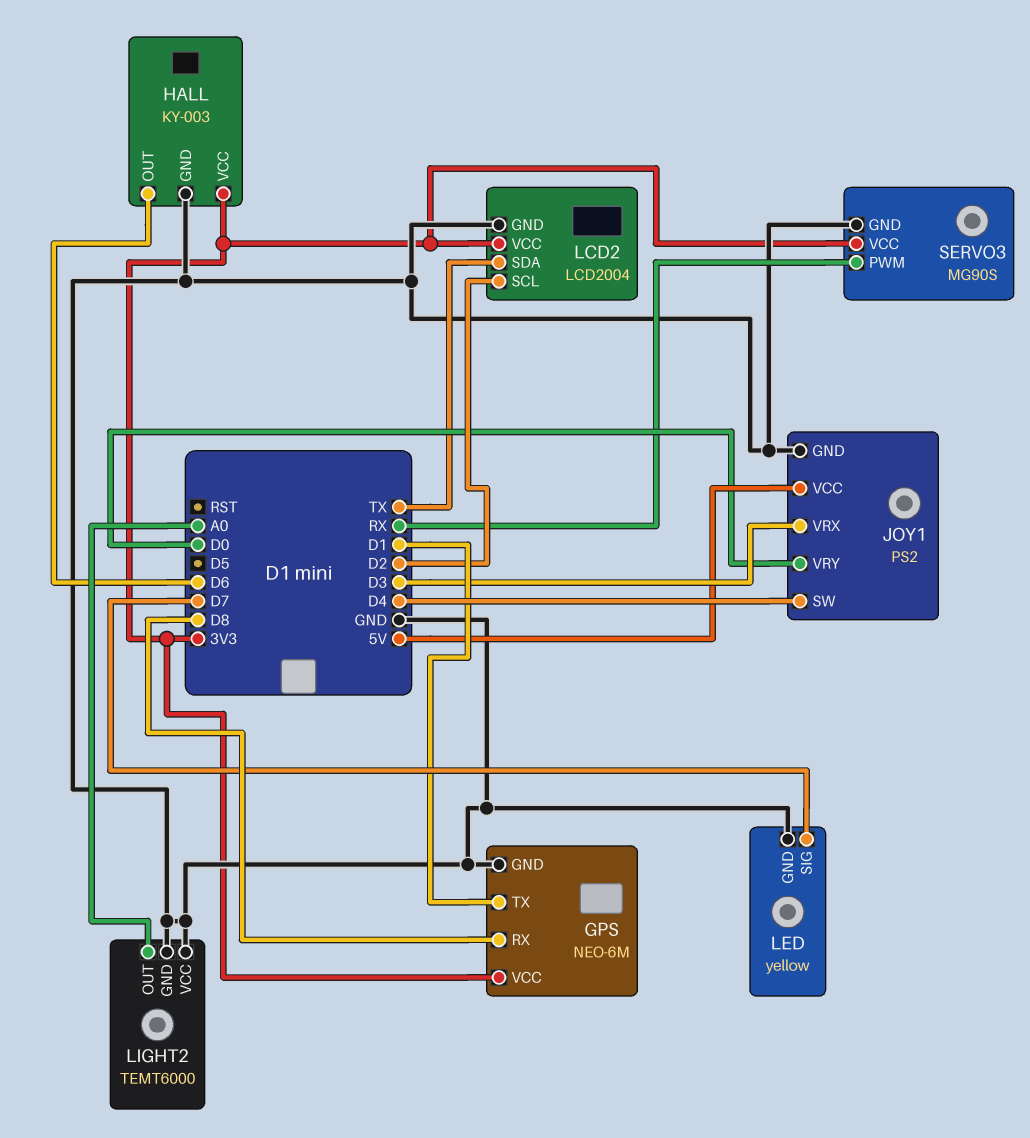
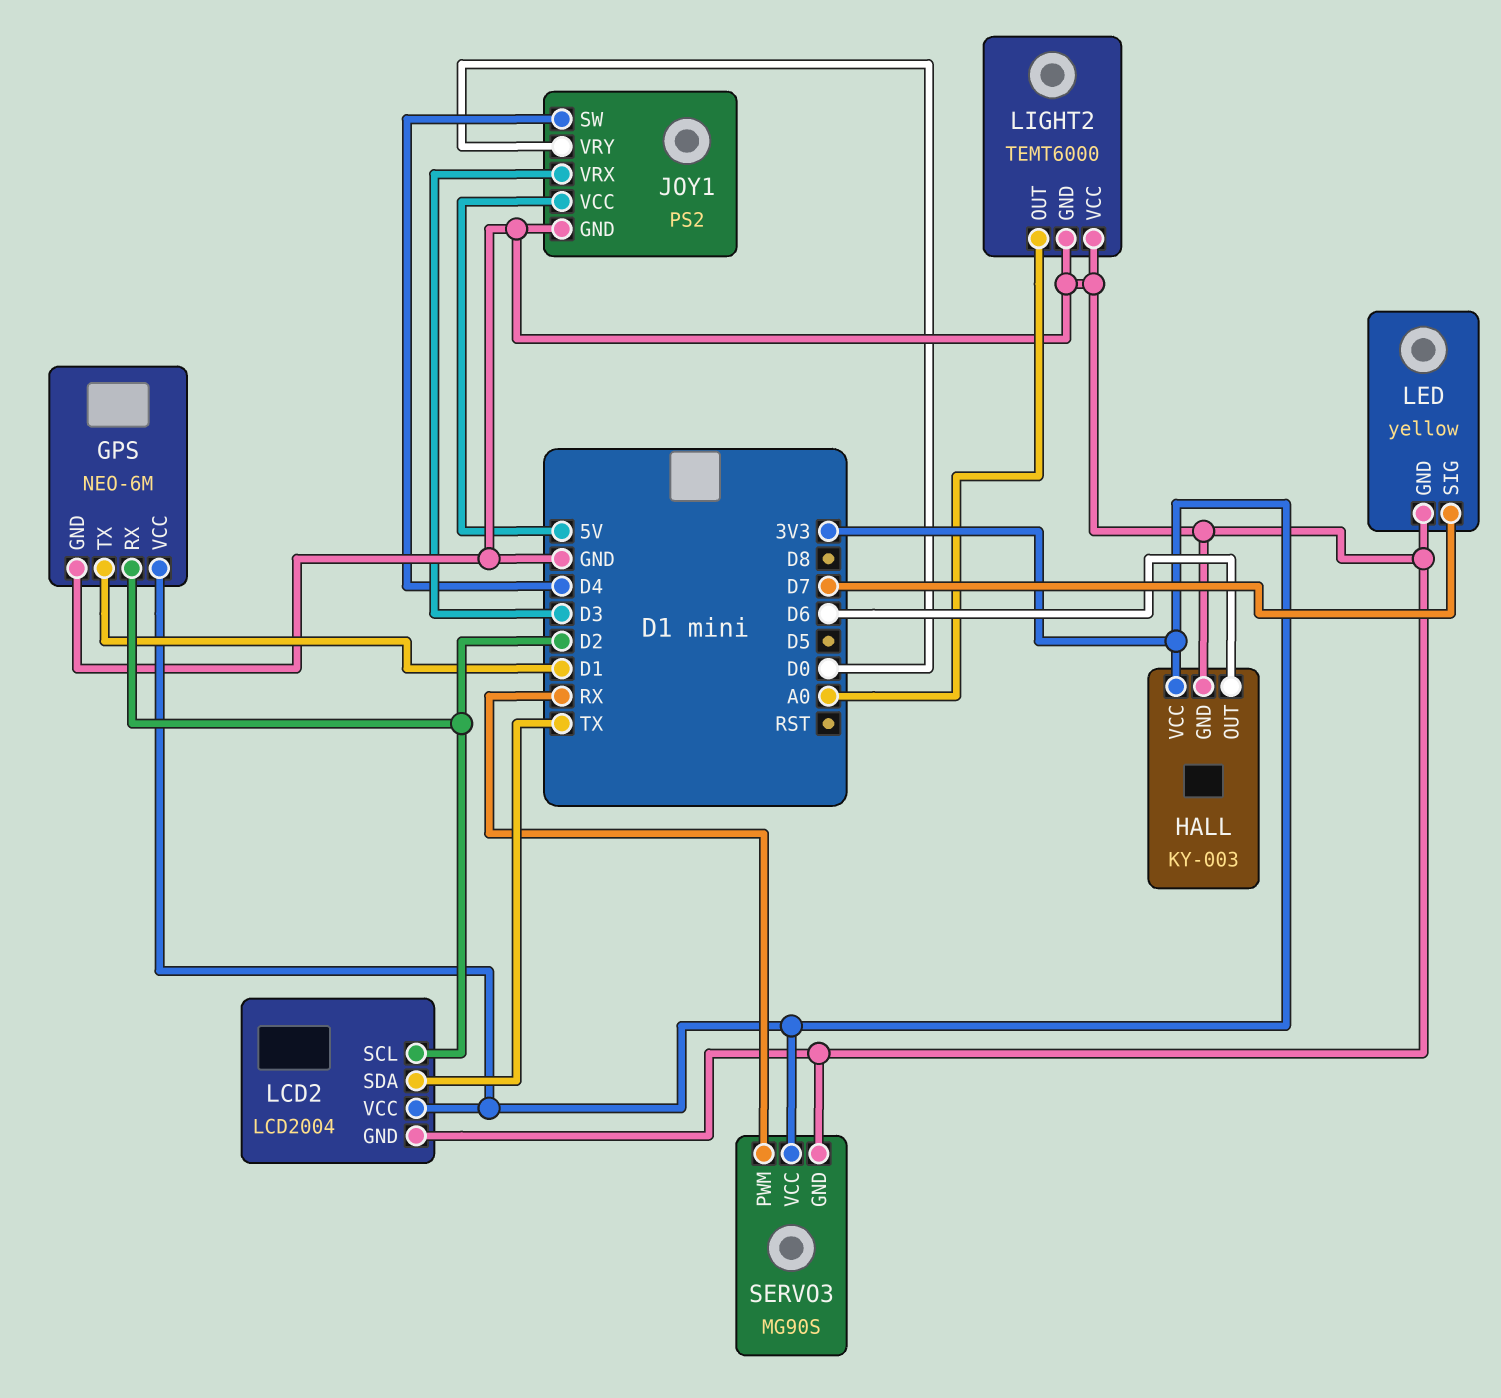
GPS pin RX: D8 -> D2

